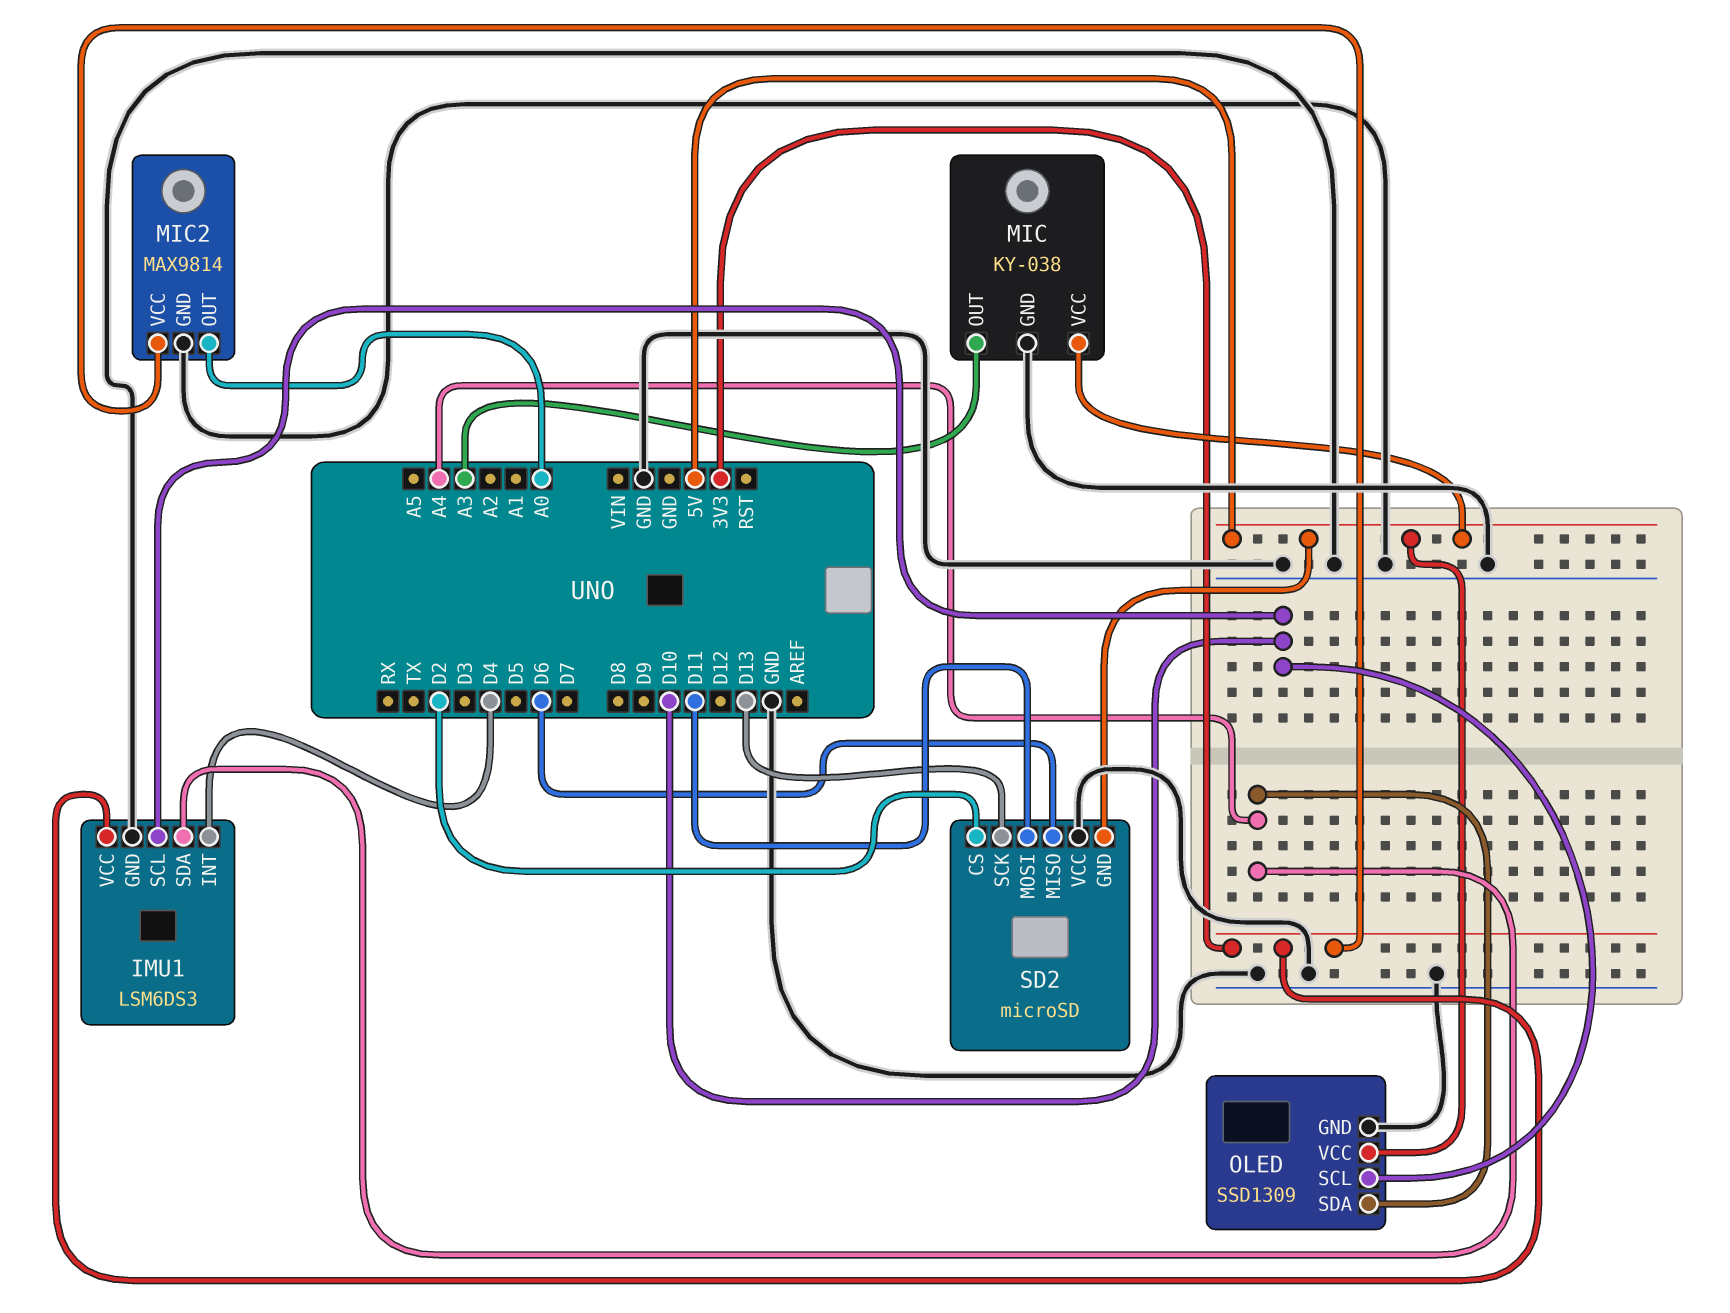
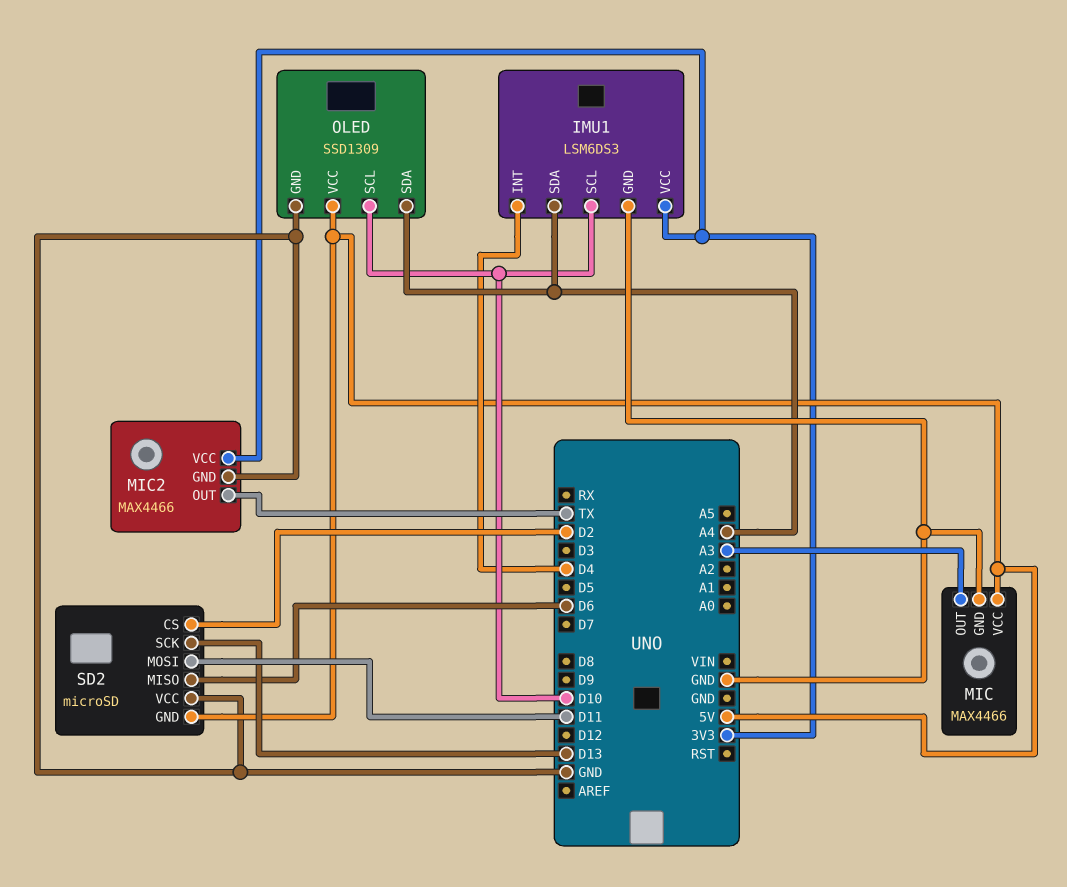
MIC: KY-038 -> MAX4466
MIC2: MAX9814 -> MAX4466
MIC2 pin OUT: A0 -> TX

